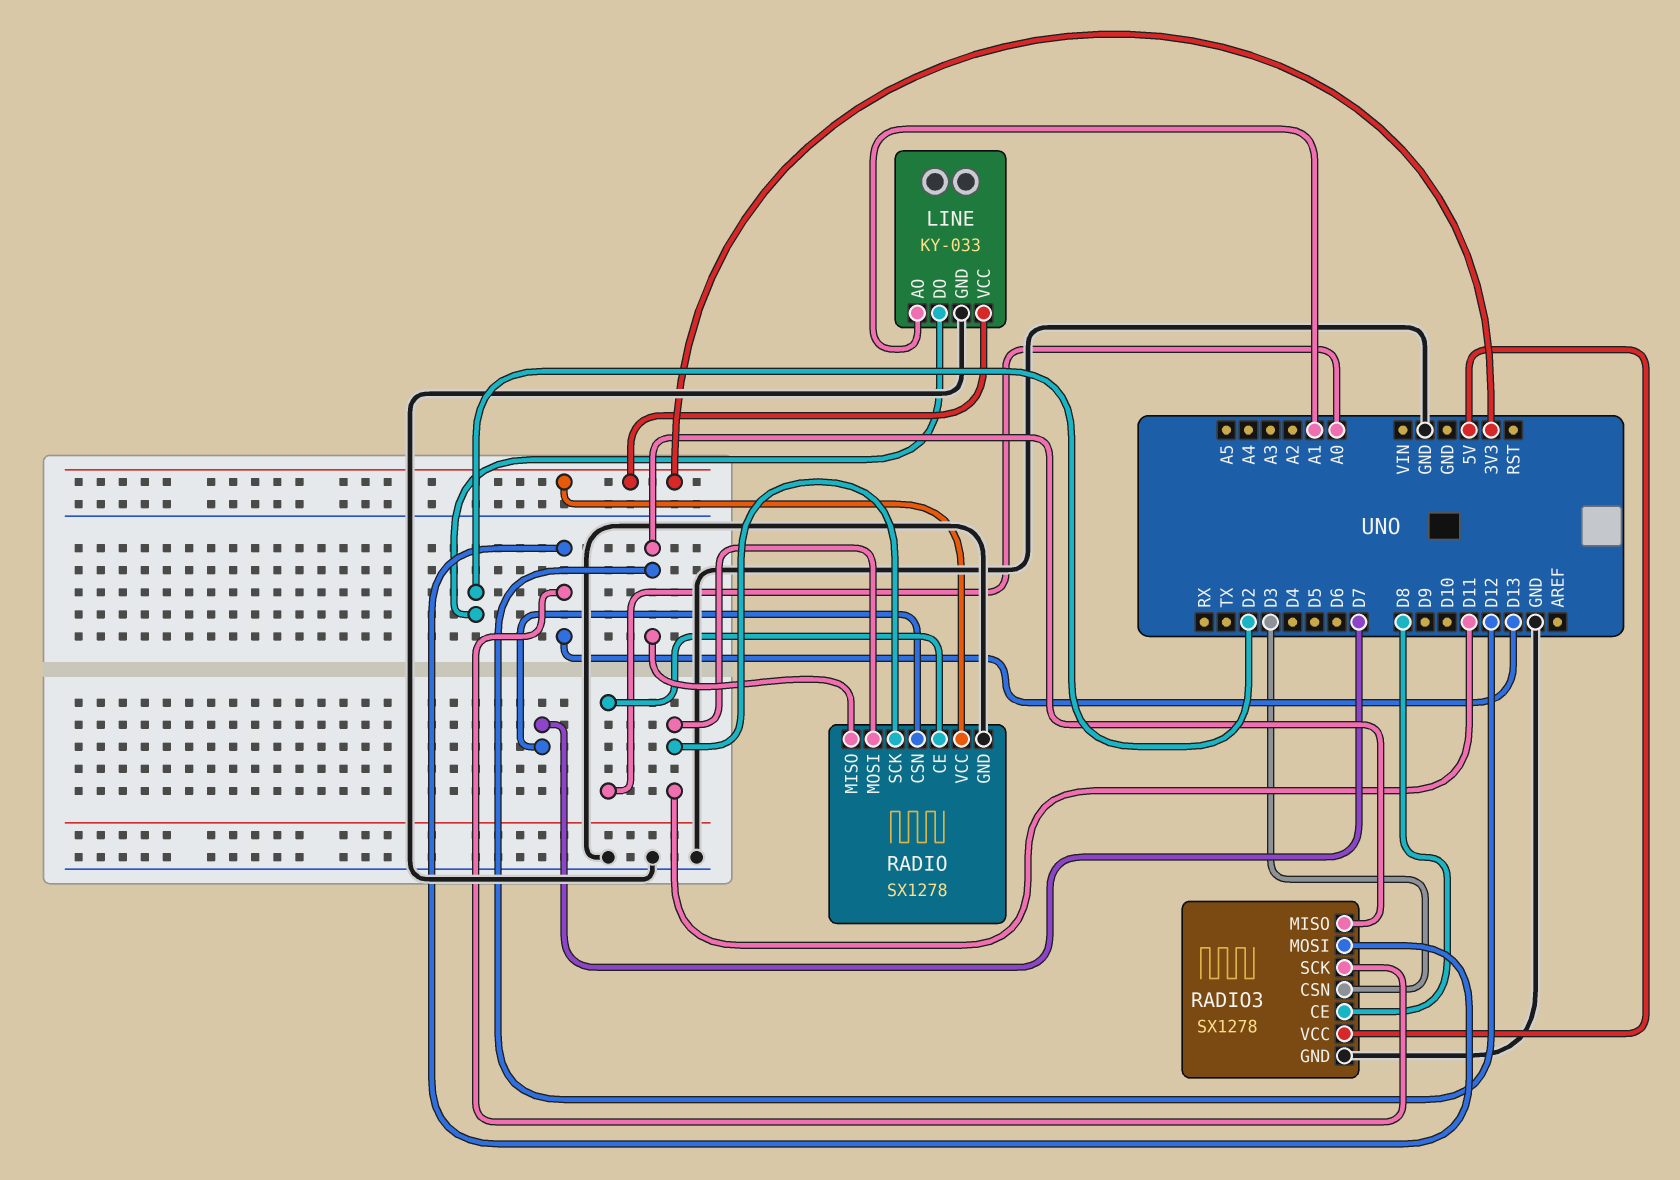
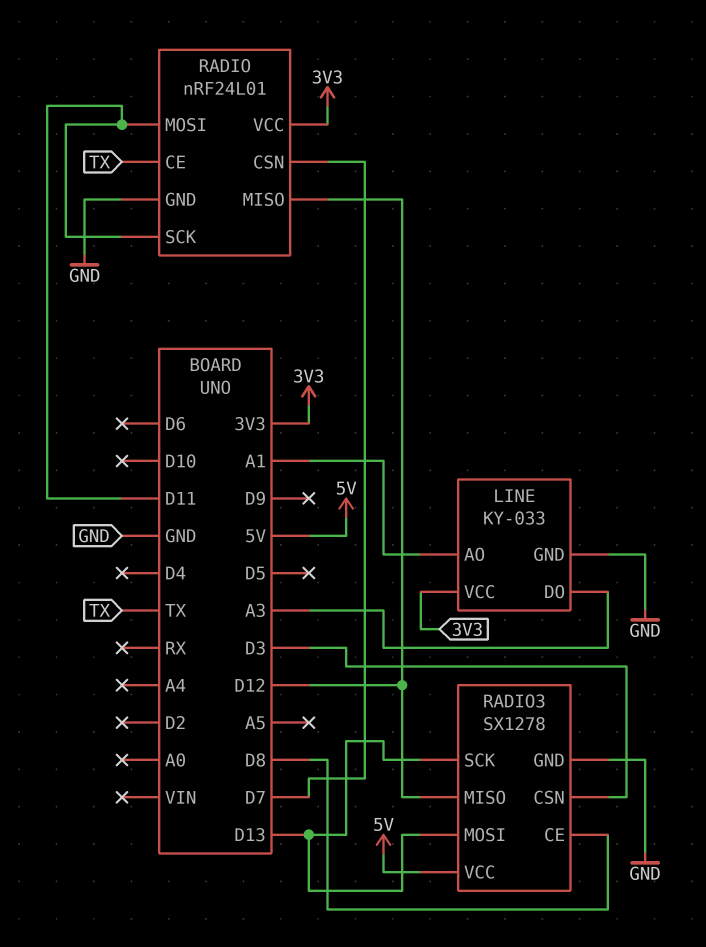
LINE pin DO: D2 -> A3
RADIO: SX1278 -> nRF24L01
RADIO pin CE: A0 -> TX

